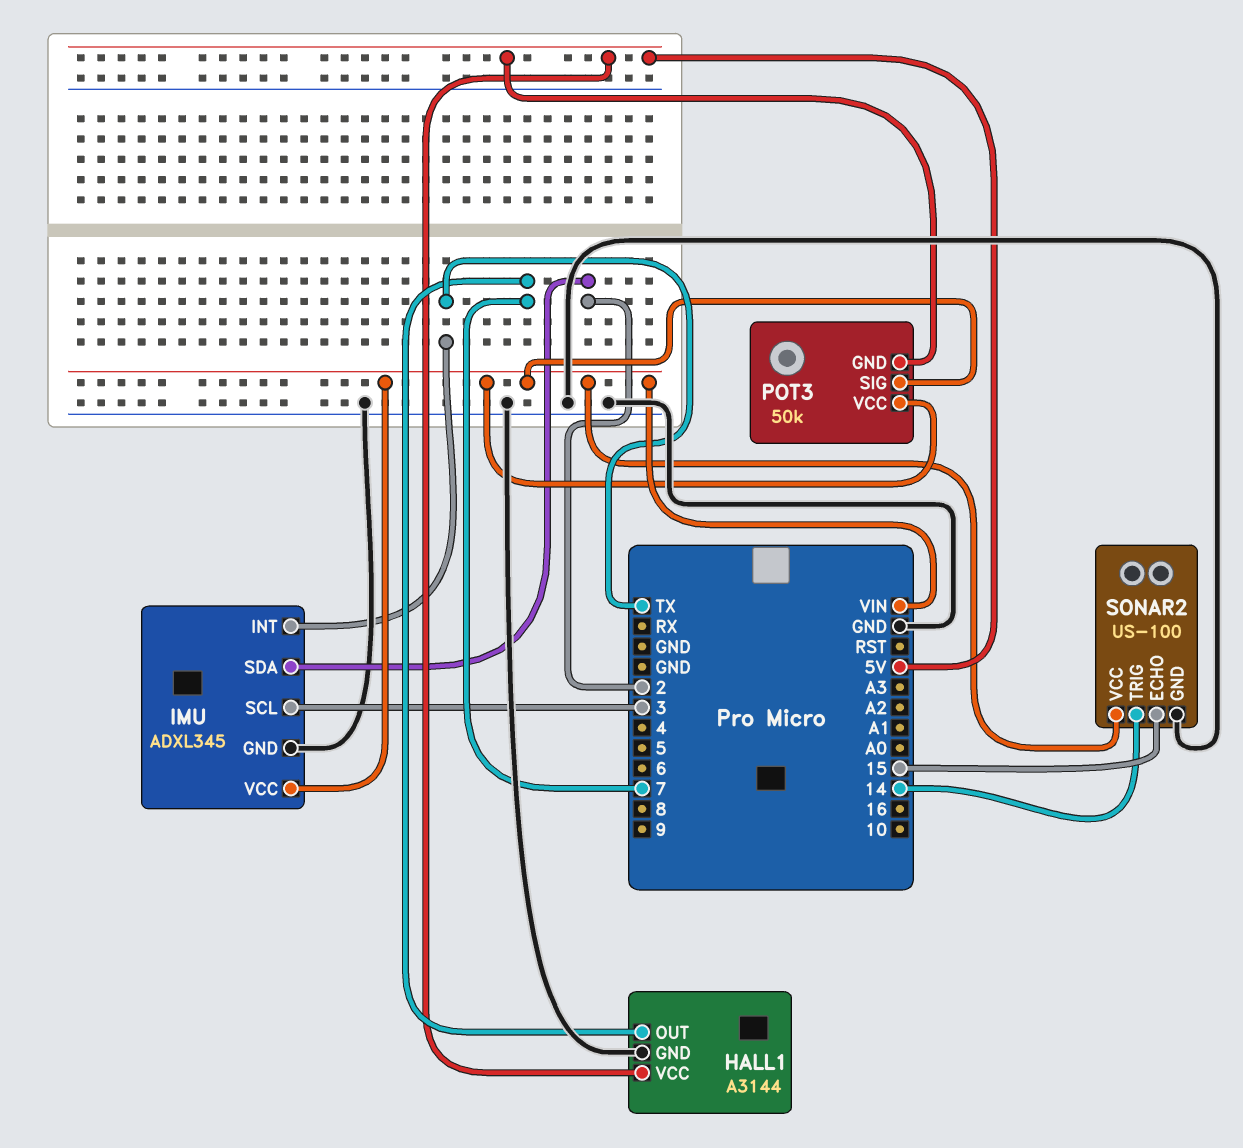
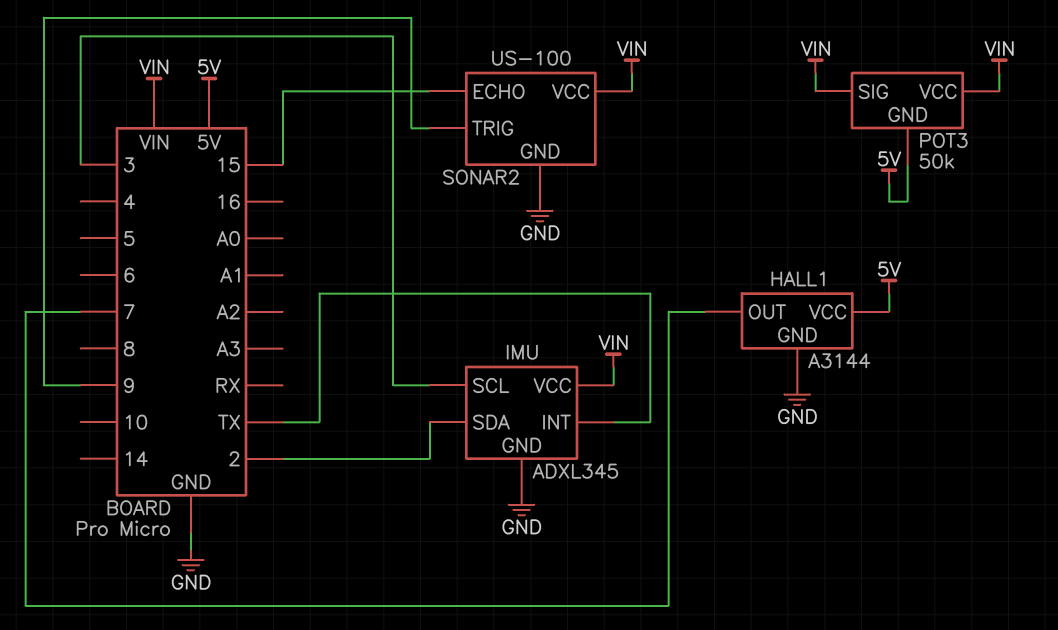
SONAR2 pin TRIG: 14 -> 9

